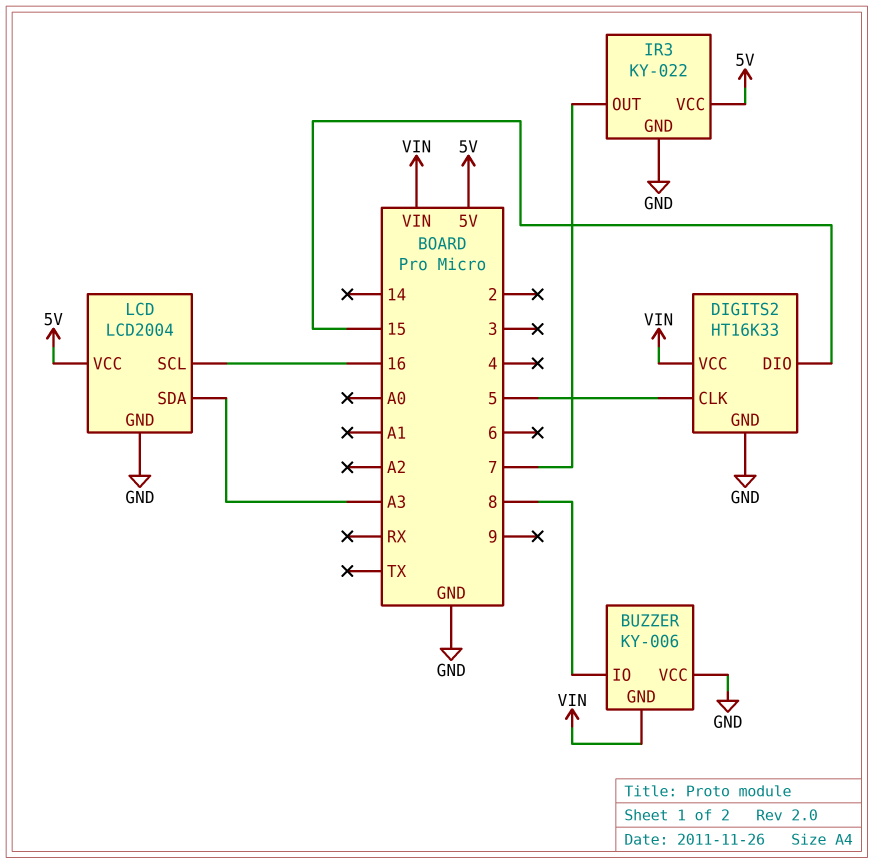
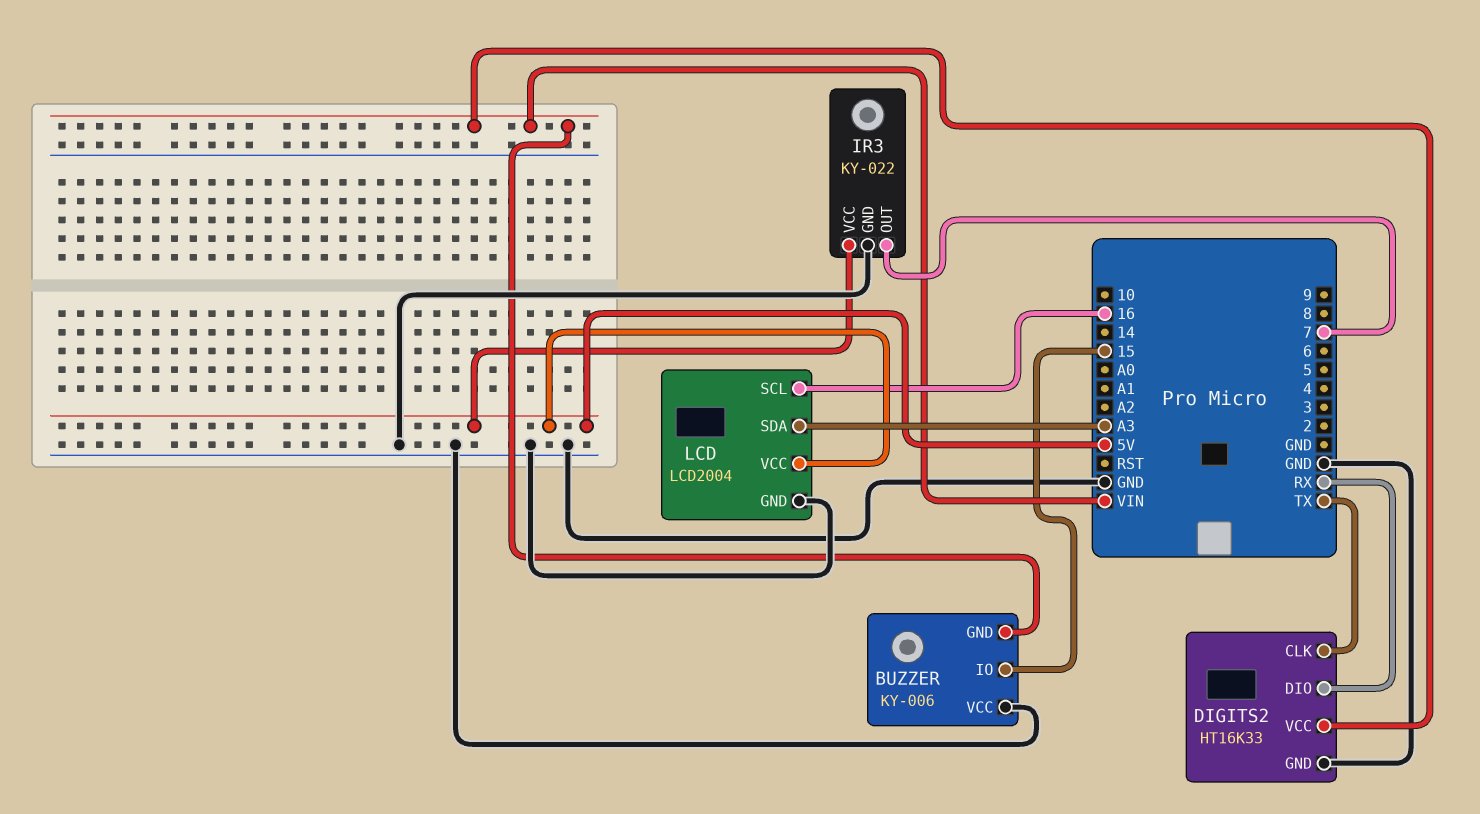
BUZZER pin IO: 8 -> 15
DIGITS2 pin CLK: 5 -> TX
DIGITS2 pin DIO: 15 -> RX

